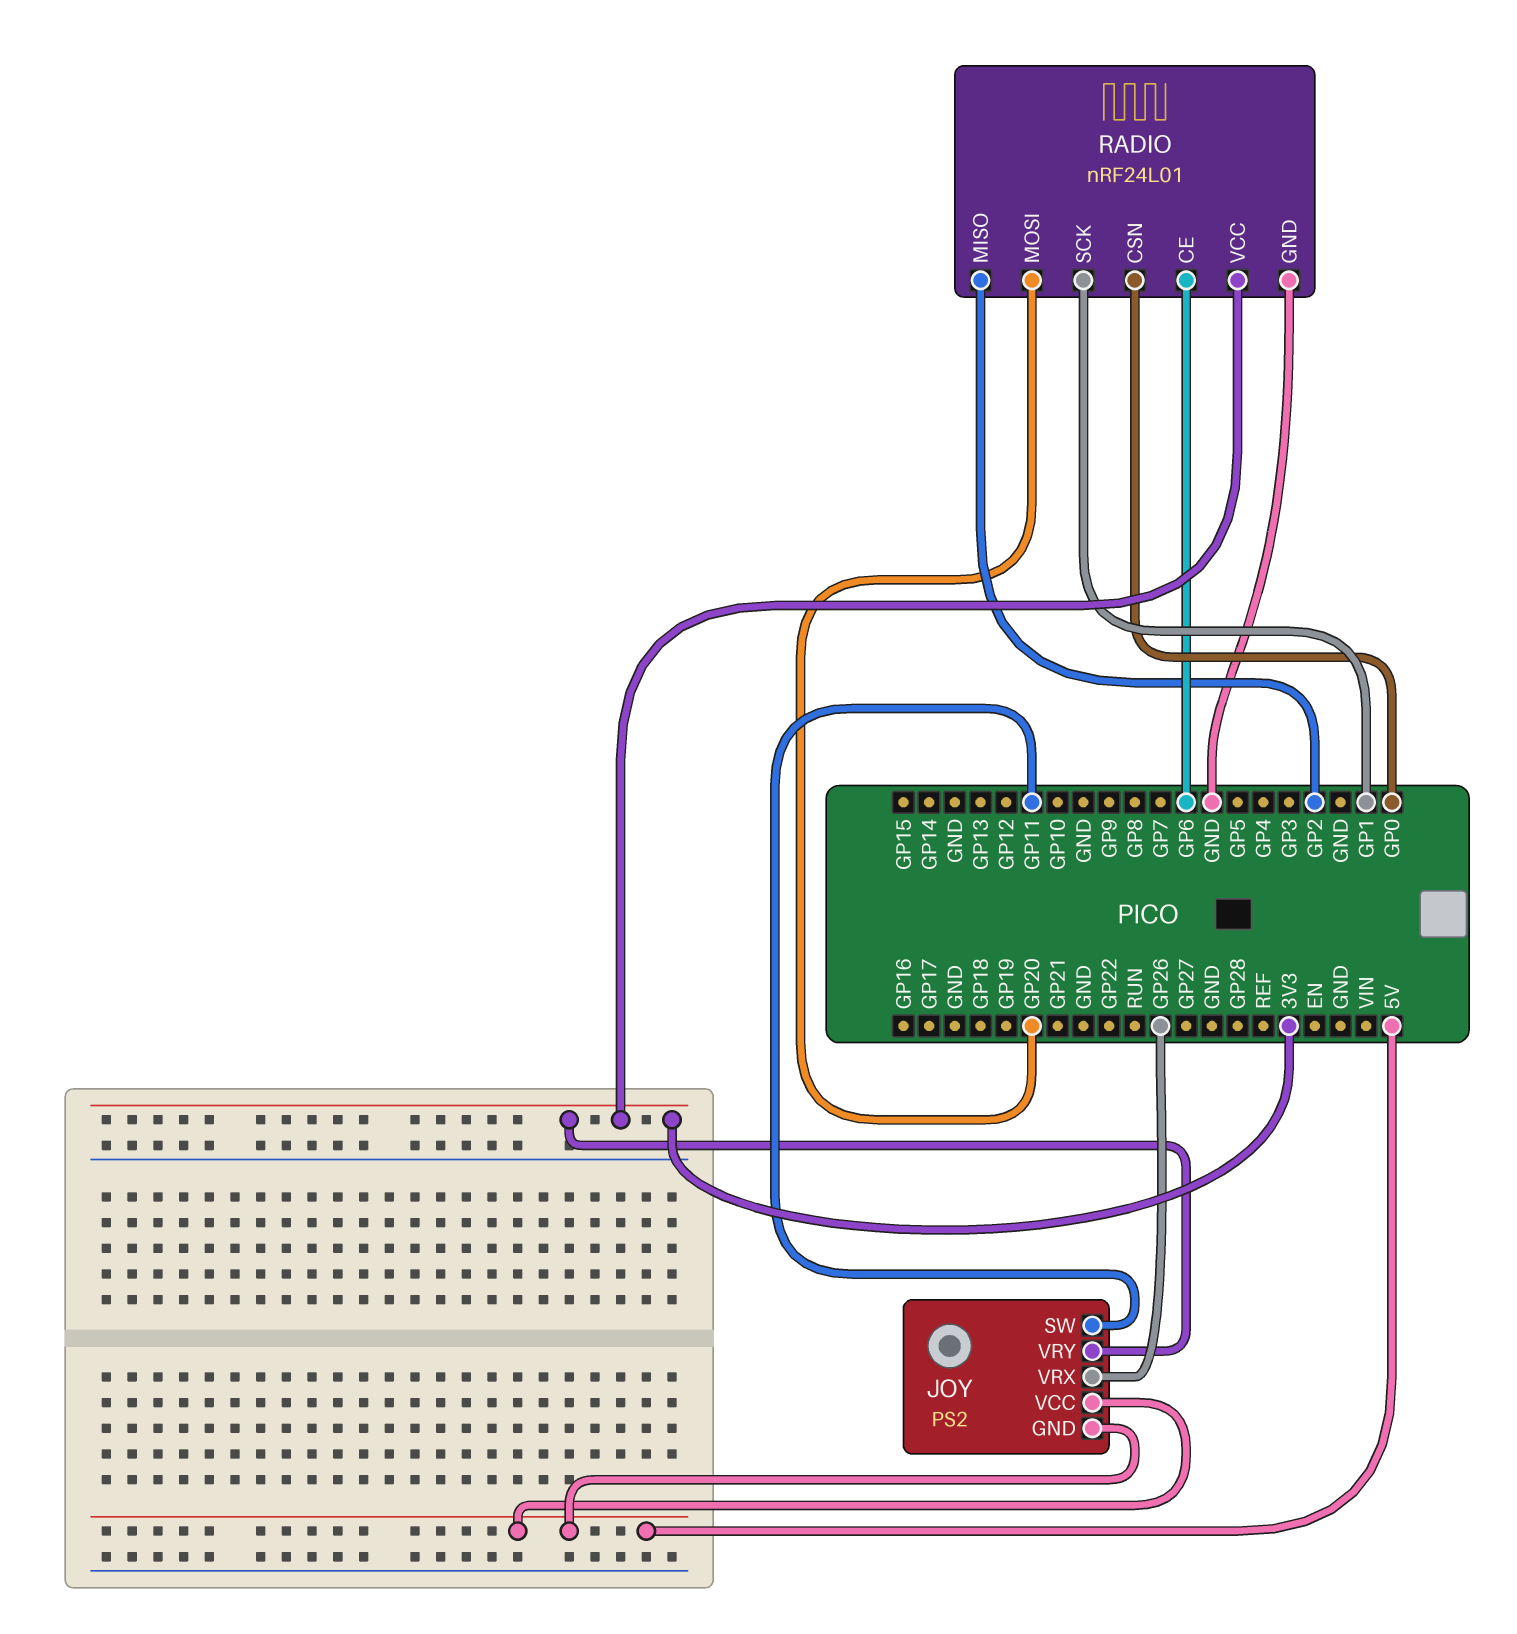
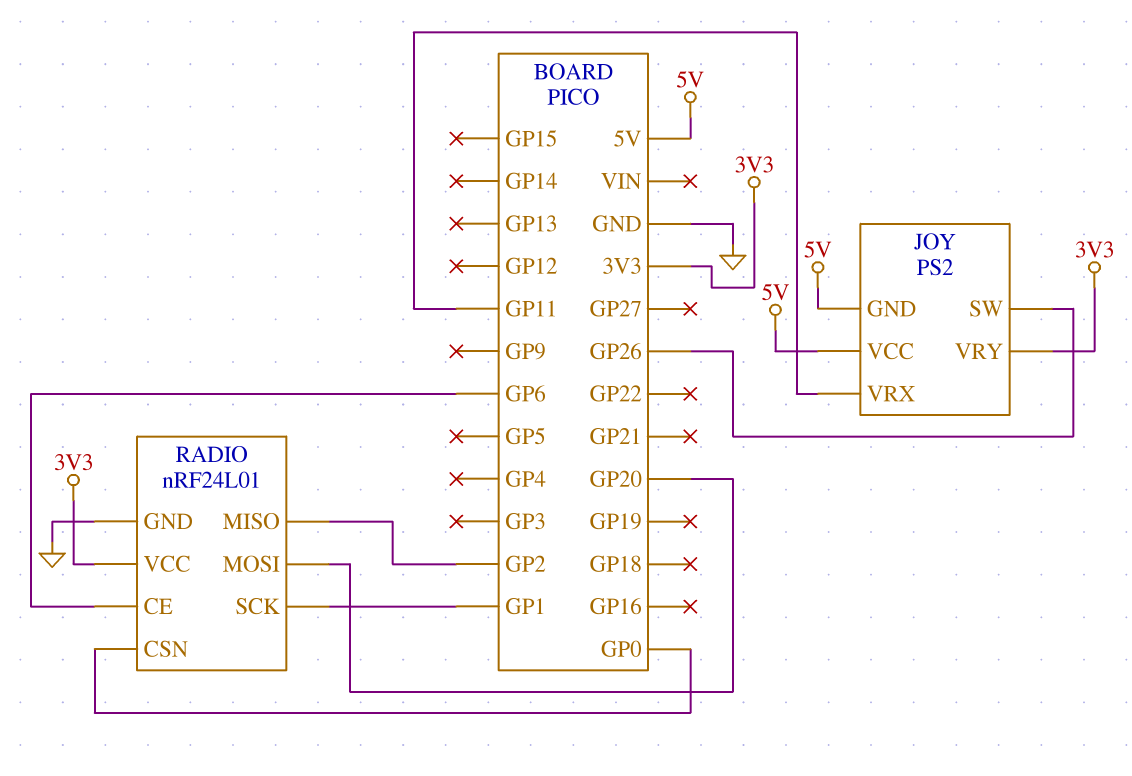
JOY pin SW: GP11 -> GP26
JOY pin VRX: GP26 -> GP11

